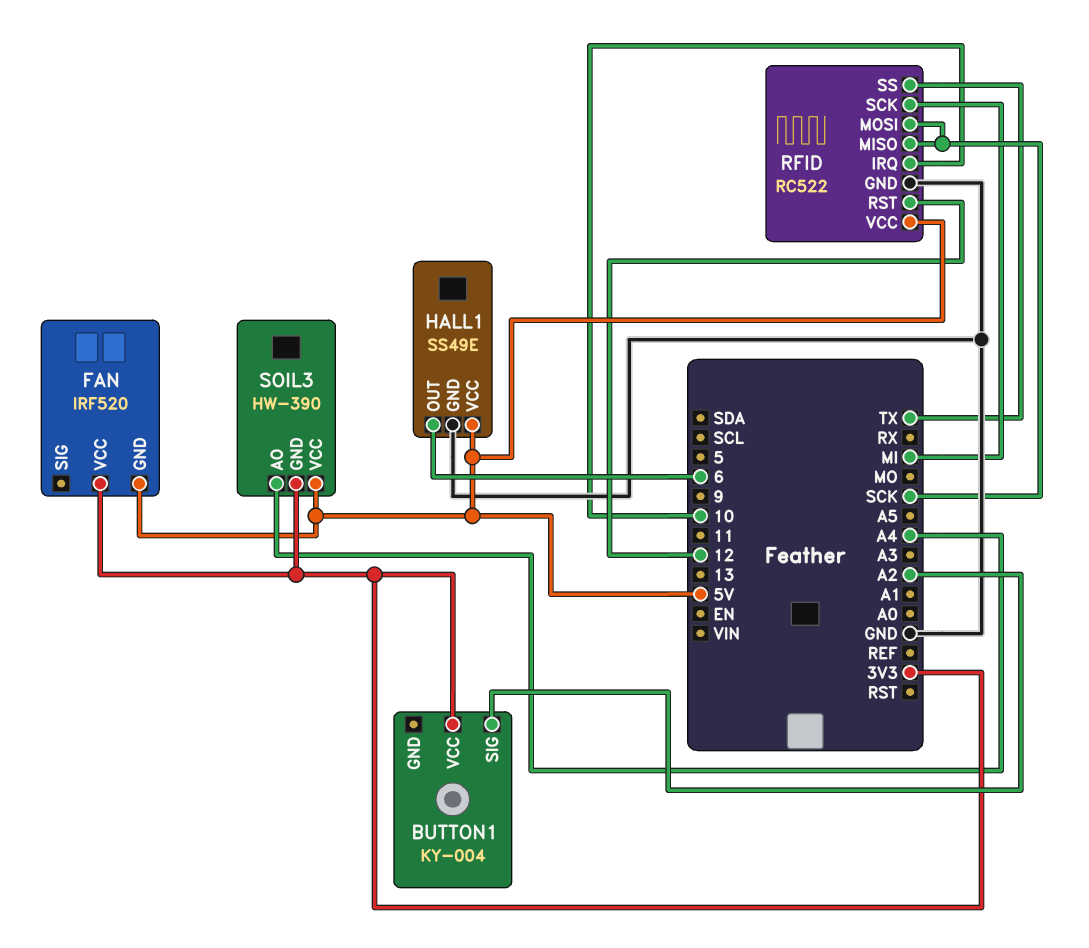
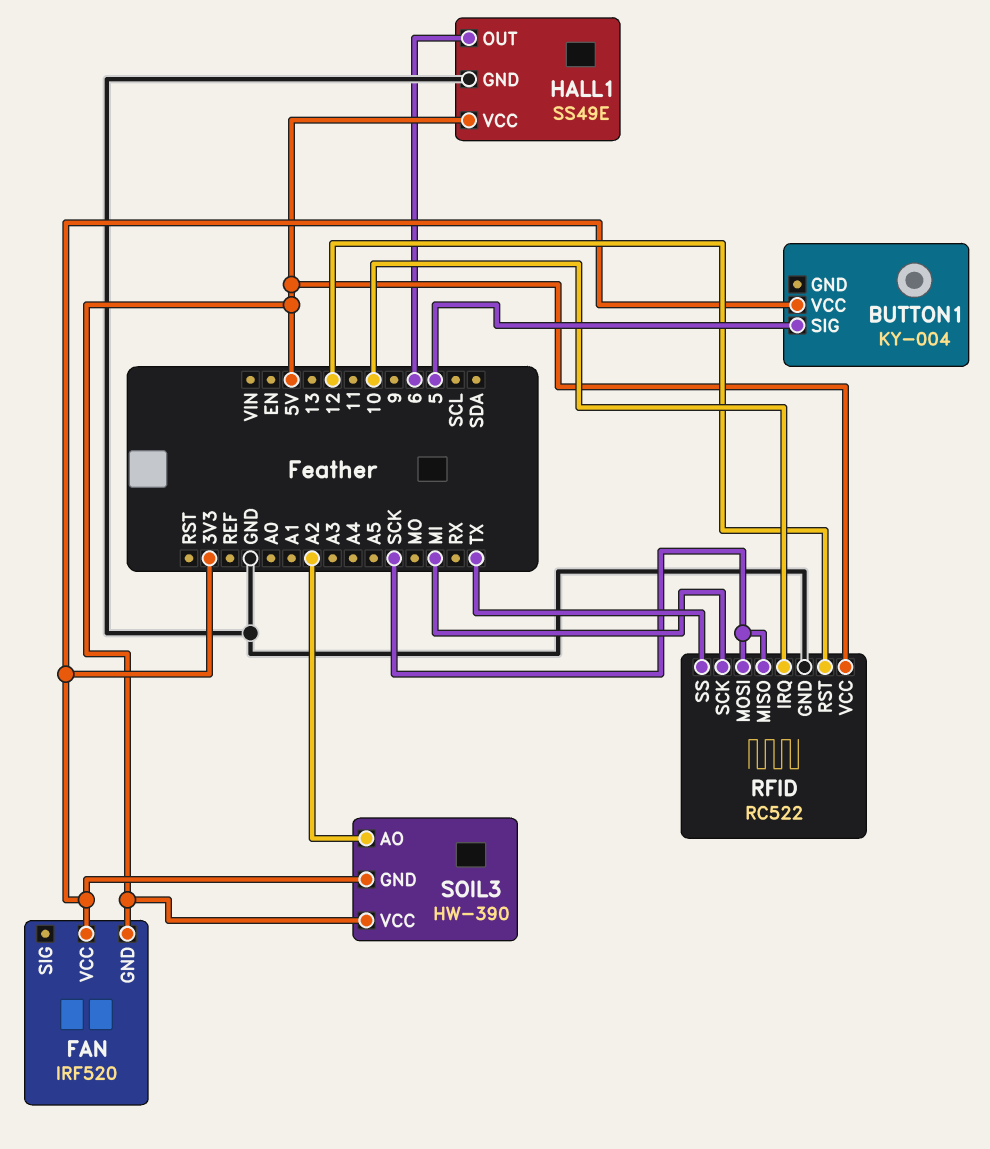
BUTTON1 pin SIG: A2 -> 5
SOIL3 pin AO: A4 -> A2

